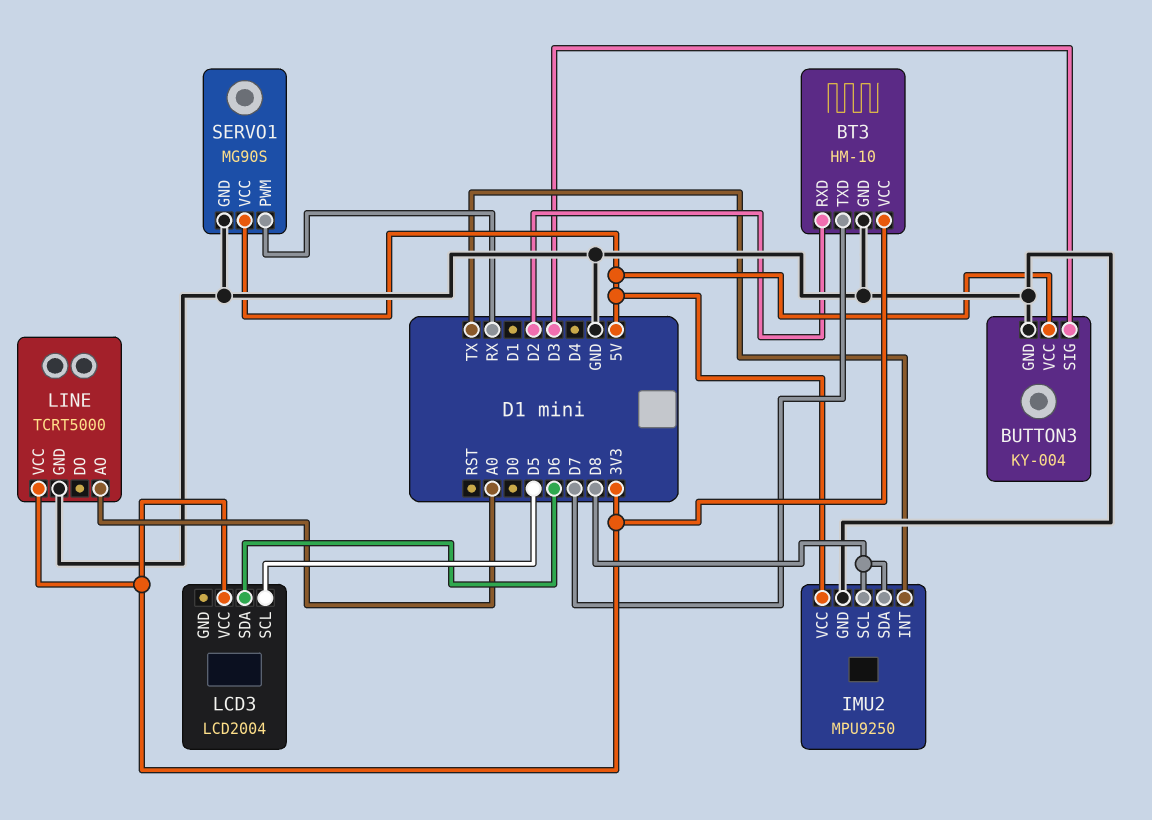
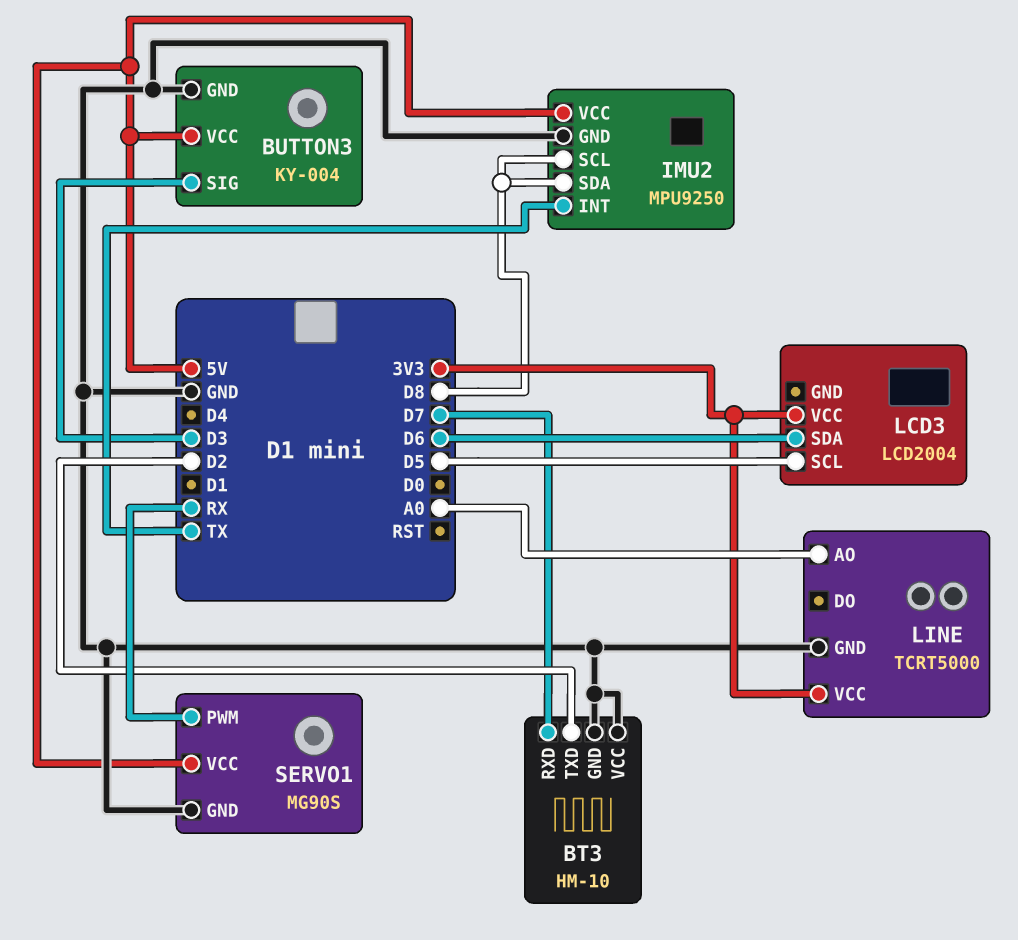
BT3 pin RXD: D2 -> D7
BT3 pin TXD: D7 -> D2
BT3 pin VCC: 3V3 -> GND

